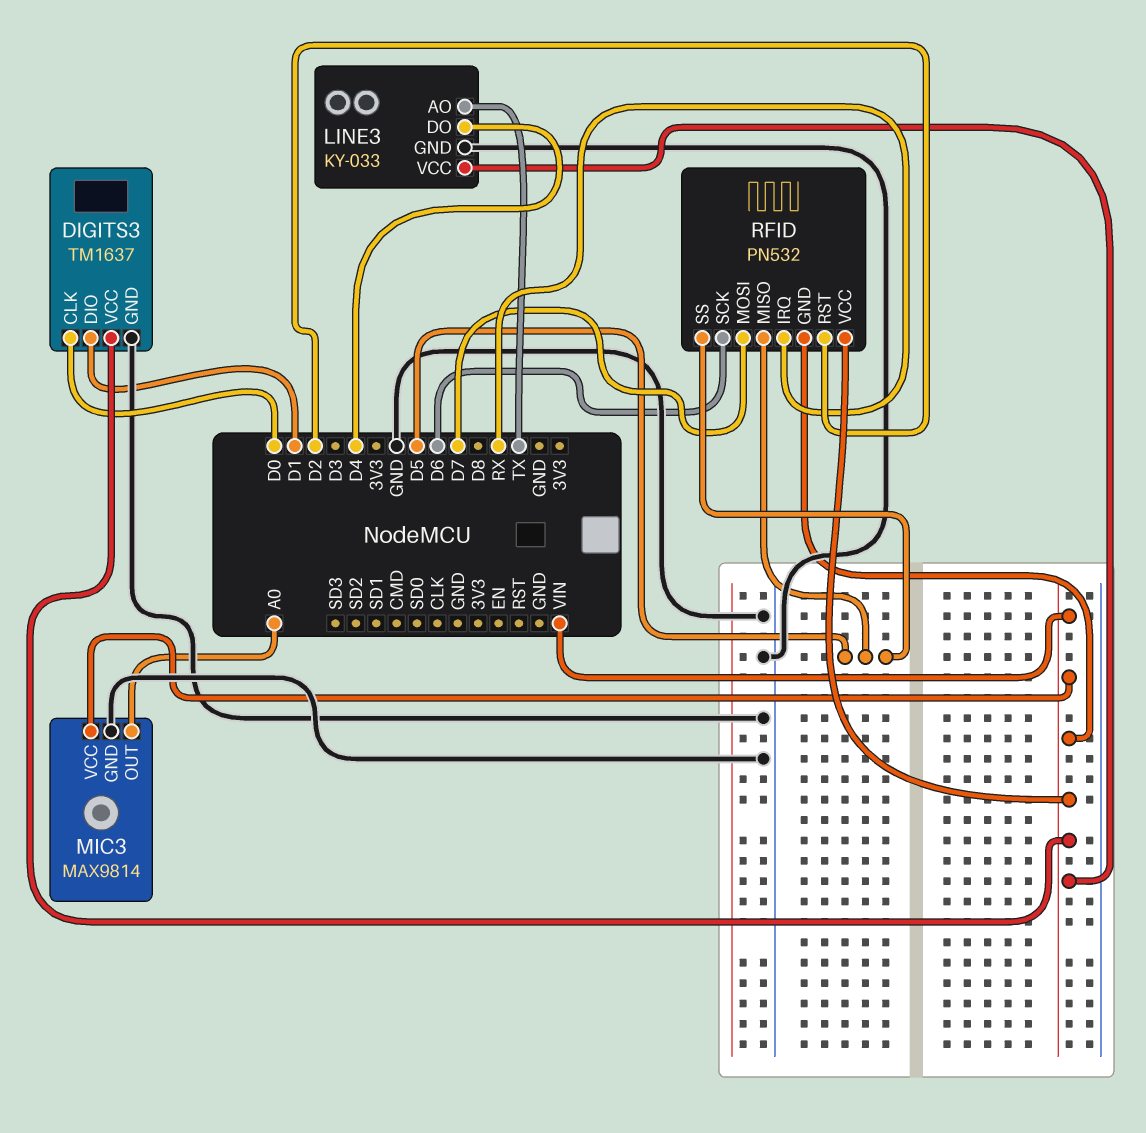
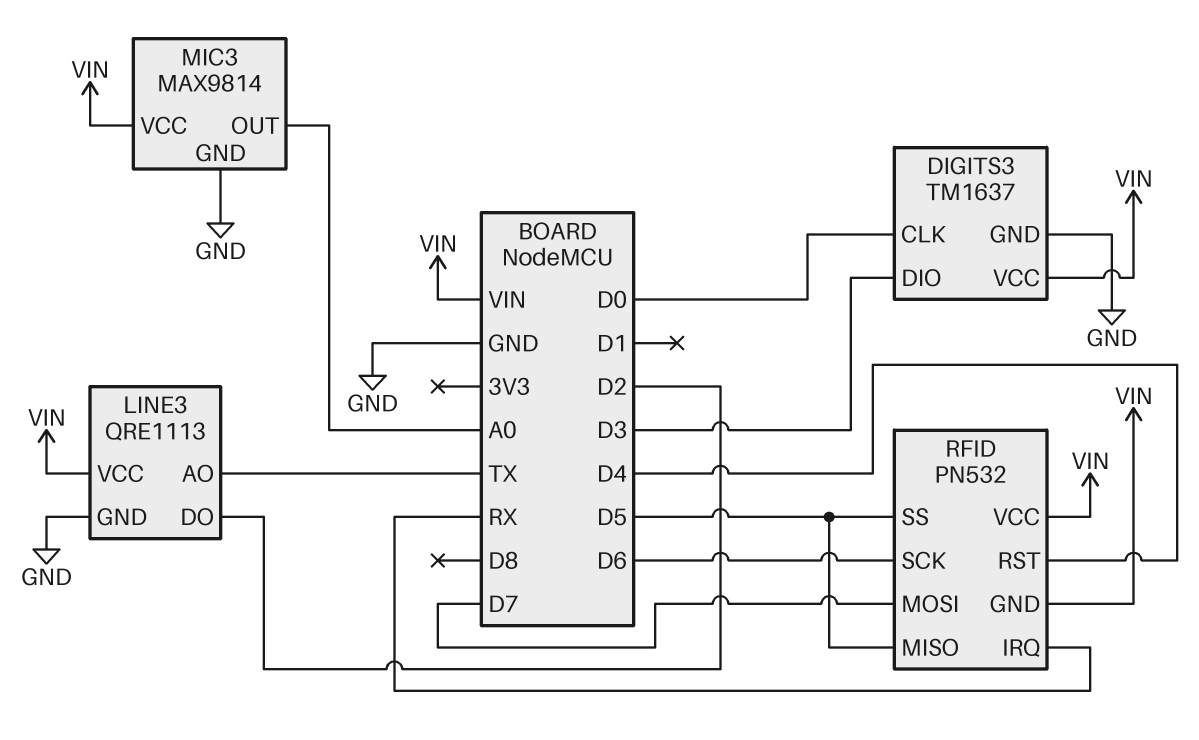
DIGITS3 pin DIO: D1 -> D3
LINE3: KY-033 -> QRE1113
LINE3 pin DO: D4 -> D2
RFID pin RST: D2 -> D4

